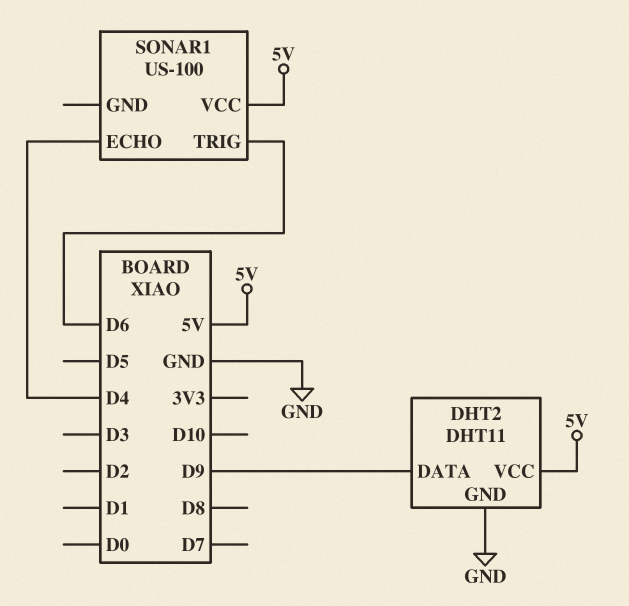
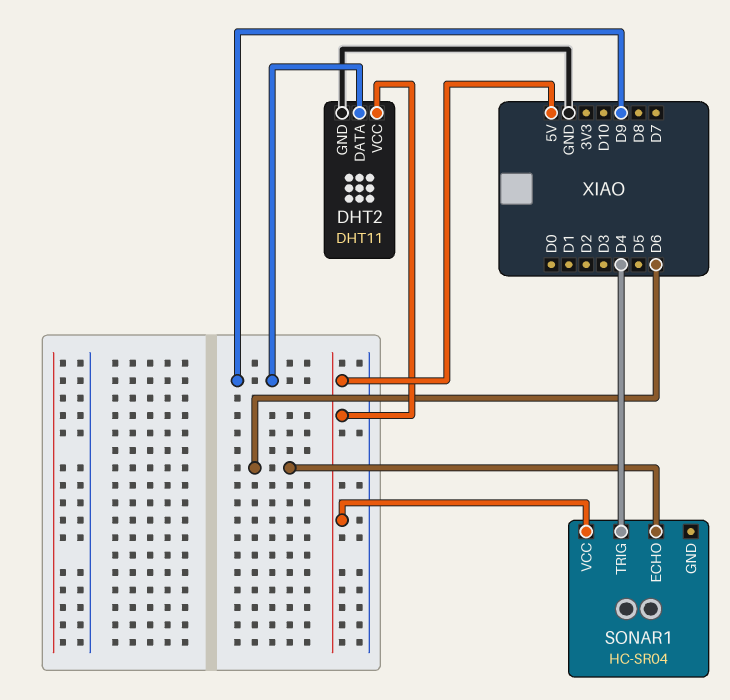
SONAR1: US-100 -> HC-SR04
SONAR1 pin ECHO: D4 -> D6
SONAR1 pin TRIG: D6 -> D4

